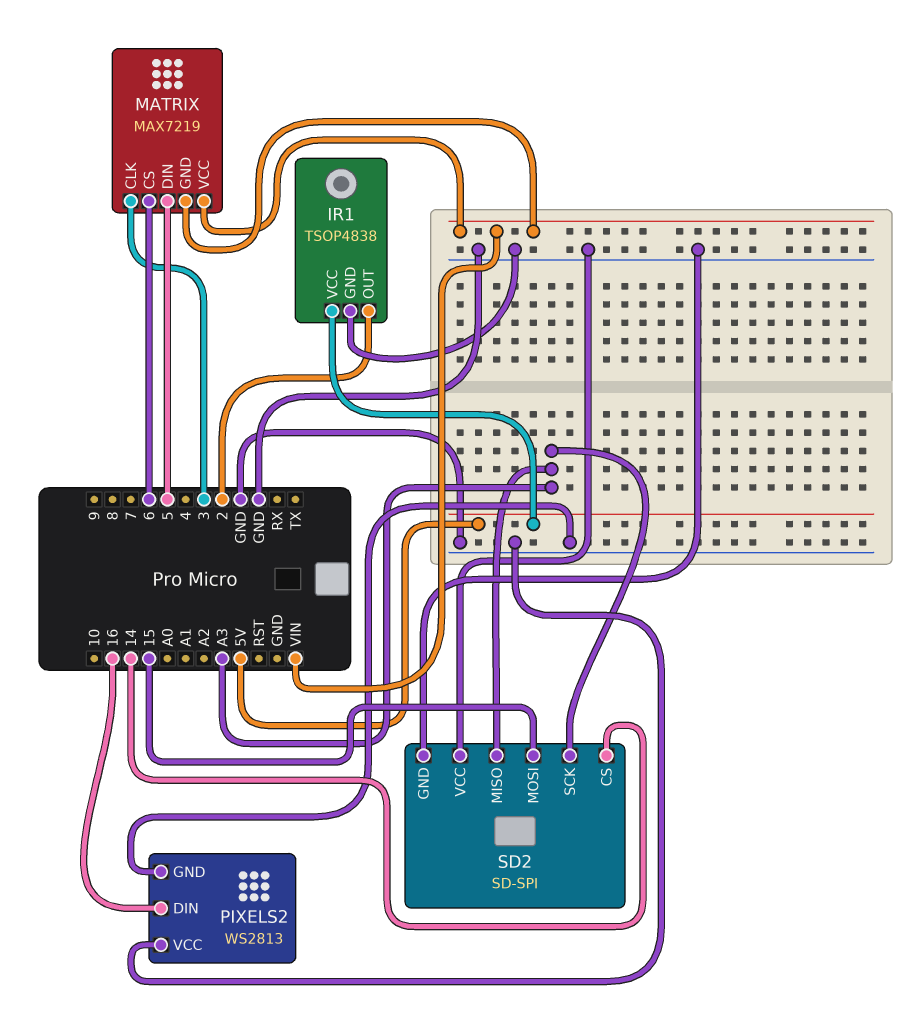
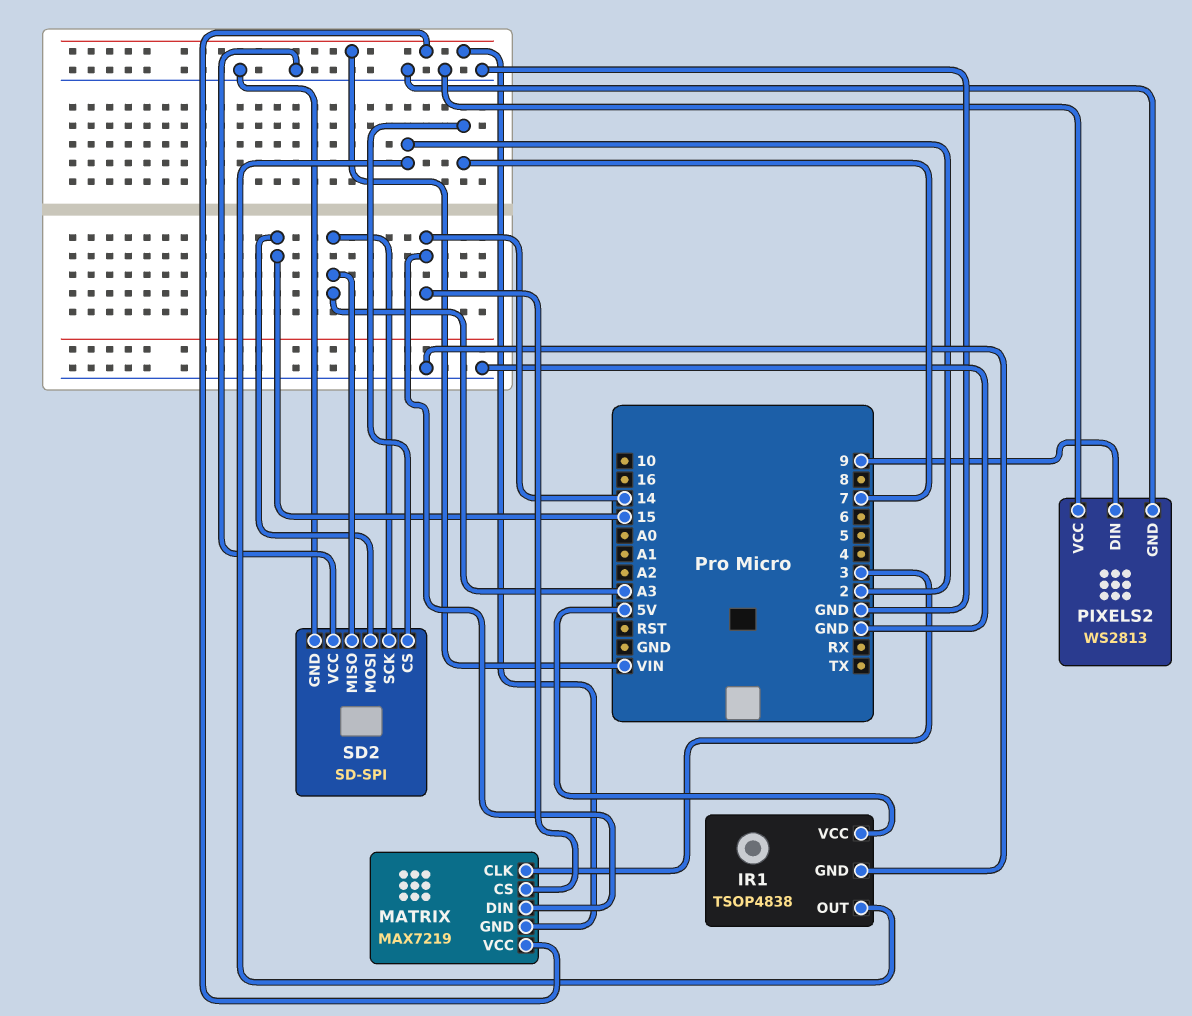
MATRIX pin CS: 6 -> 14
MATRIX pin DIN: 5 -> 14
PIXELS2 pin DIN: 16 -> 9
SD2 pin CS: 14 -> 7

